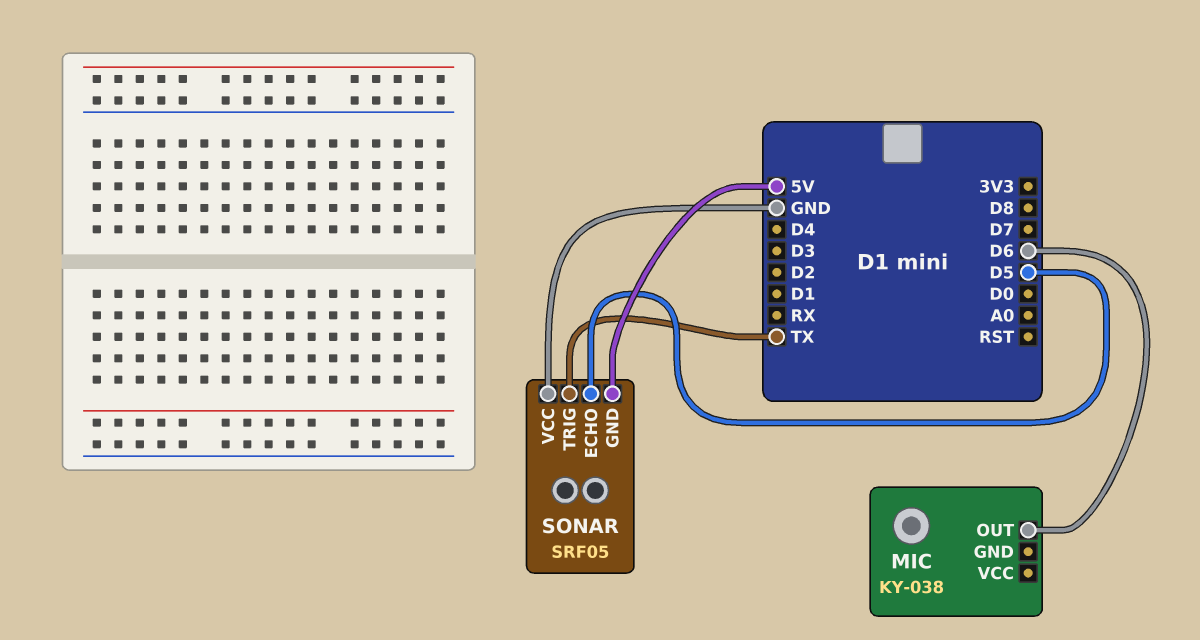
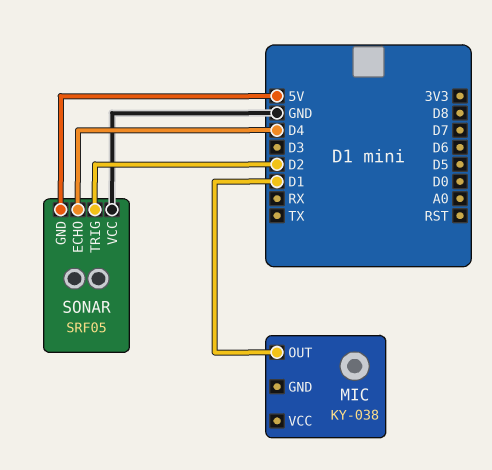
MIC pin OUT: D6 -> D1
SONAR pin ECHO: D5 -> D4
SONAR pin TRIG: TX -> D2

